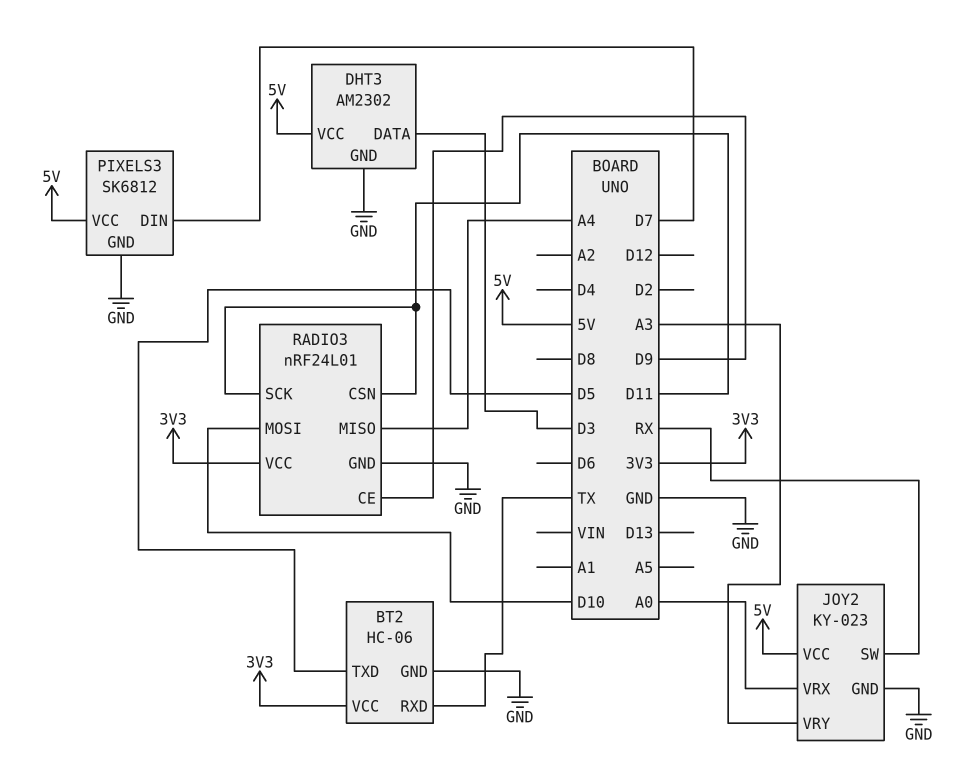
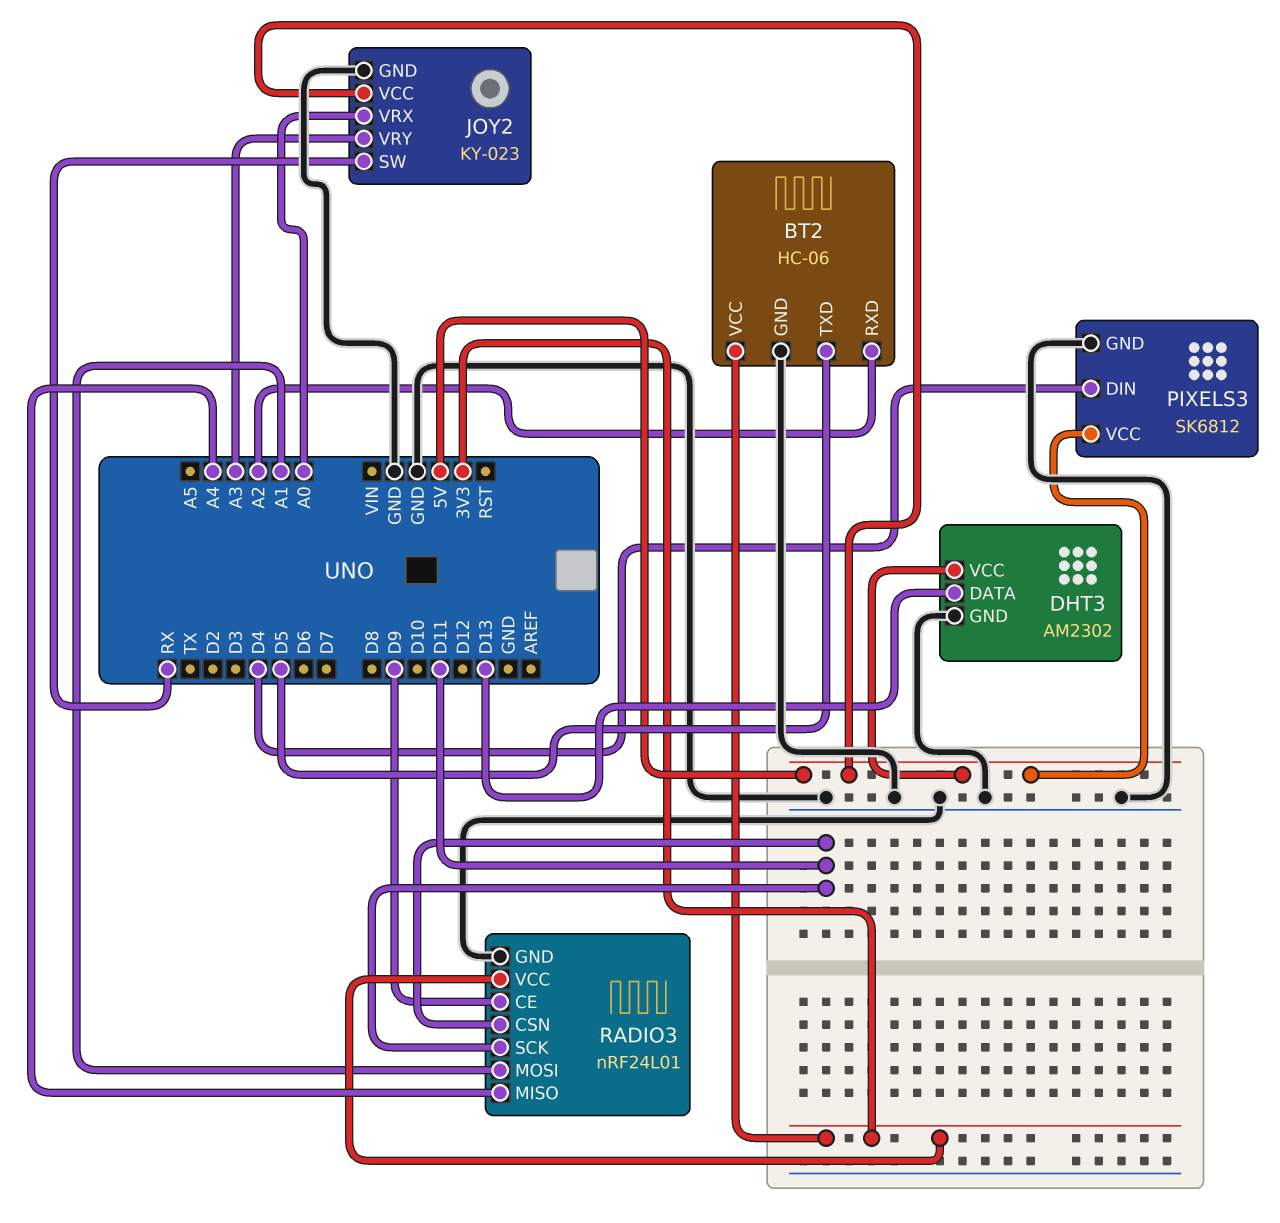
BT2 pin RXD: TX -> A2
DHT3 pin DATA: D3 -> D13
PIXELS3 pin DIN: D7 -> D4
RADIO3 pin MOSI: D10 -> A1

